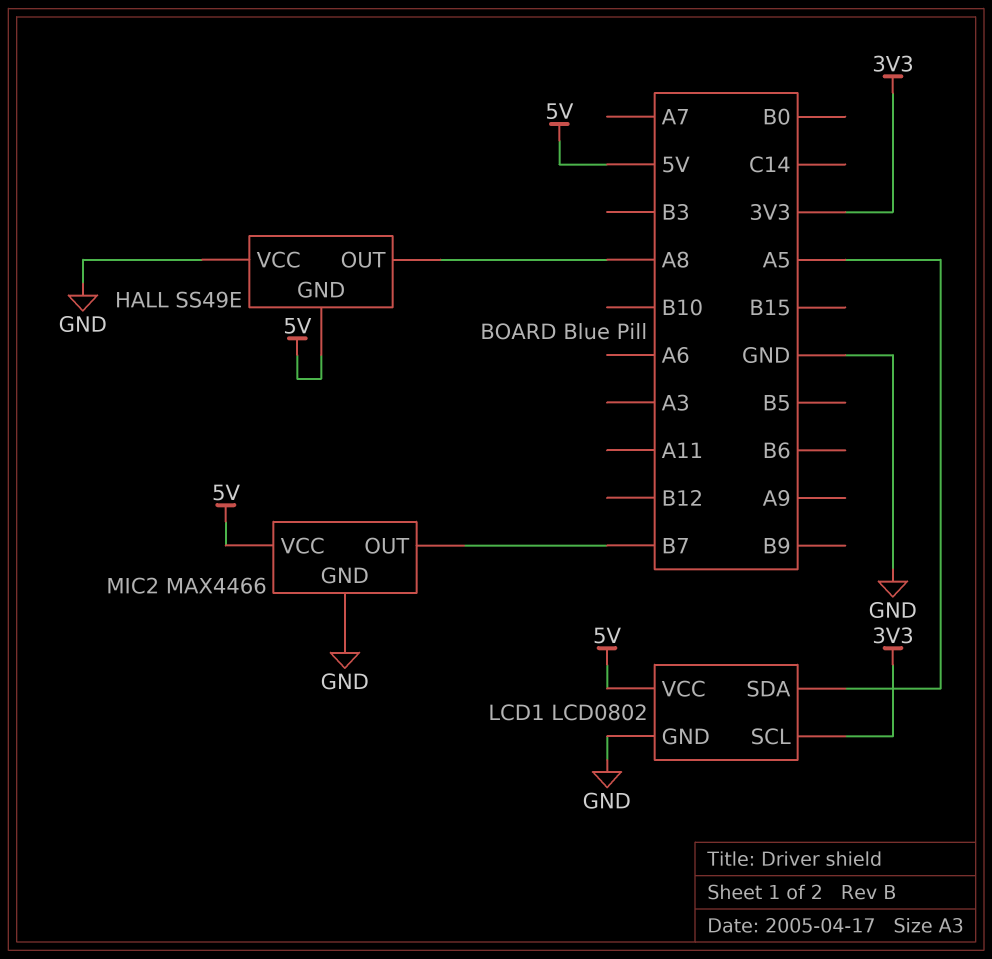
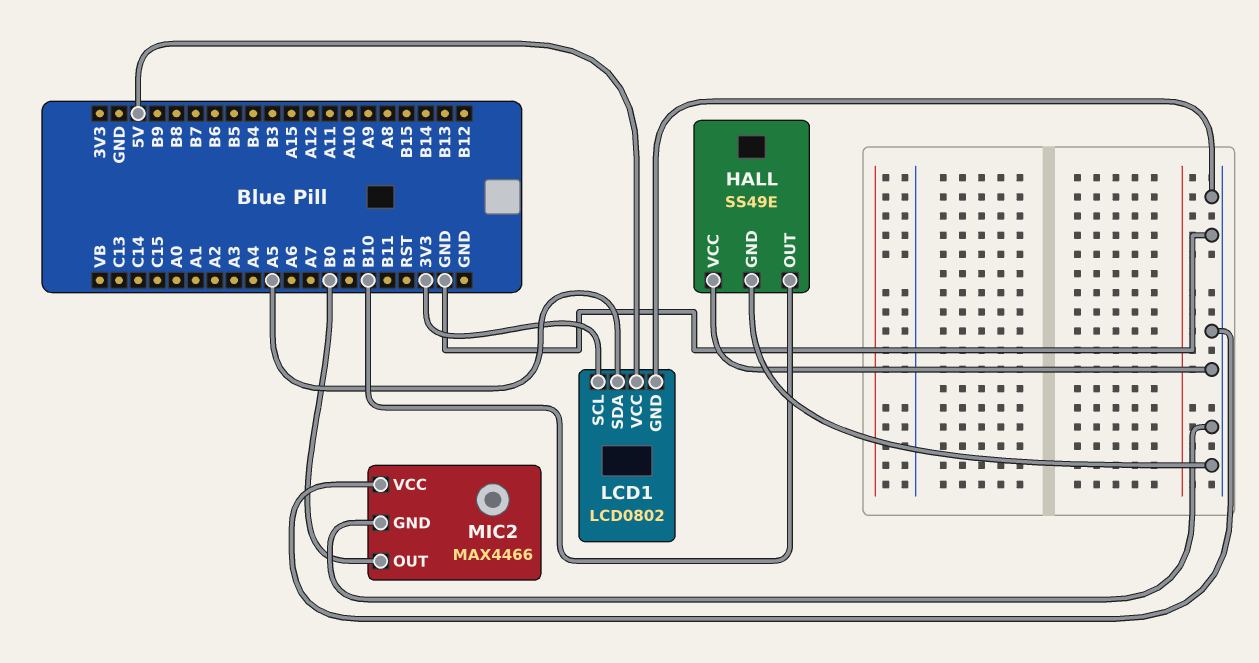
HALL pin GND: 5V -> GND
HALL pin OUT: A8 -> B10
MIC2 pin OUT: B7 -> B0
MIC2 pin VCC: 5V -> GND

